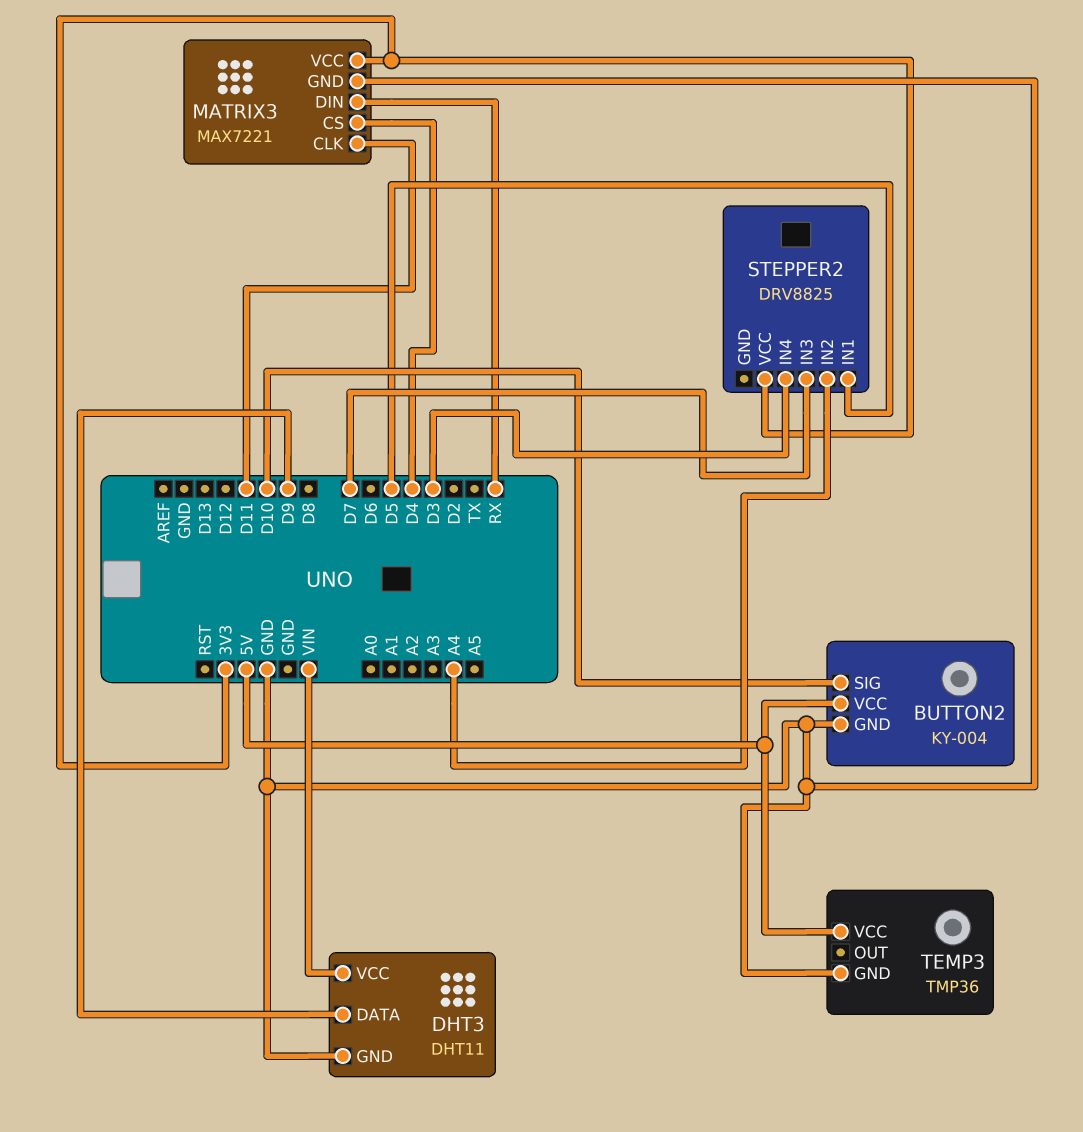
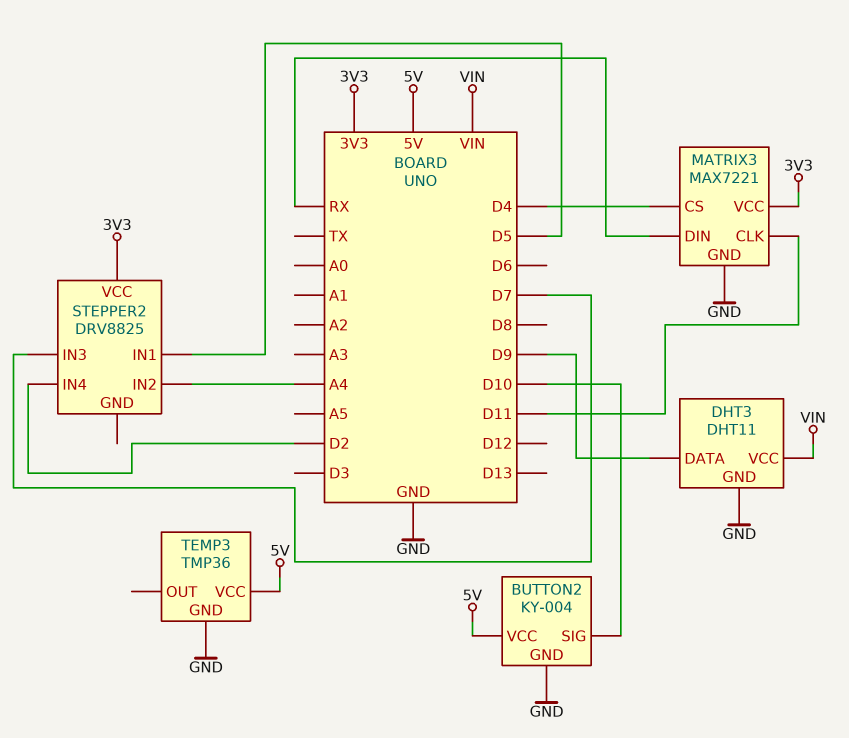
STEPPER2 pin IN4: D3 -> D2

